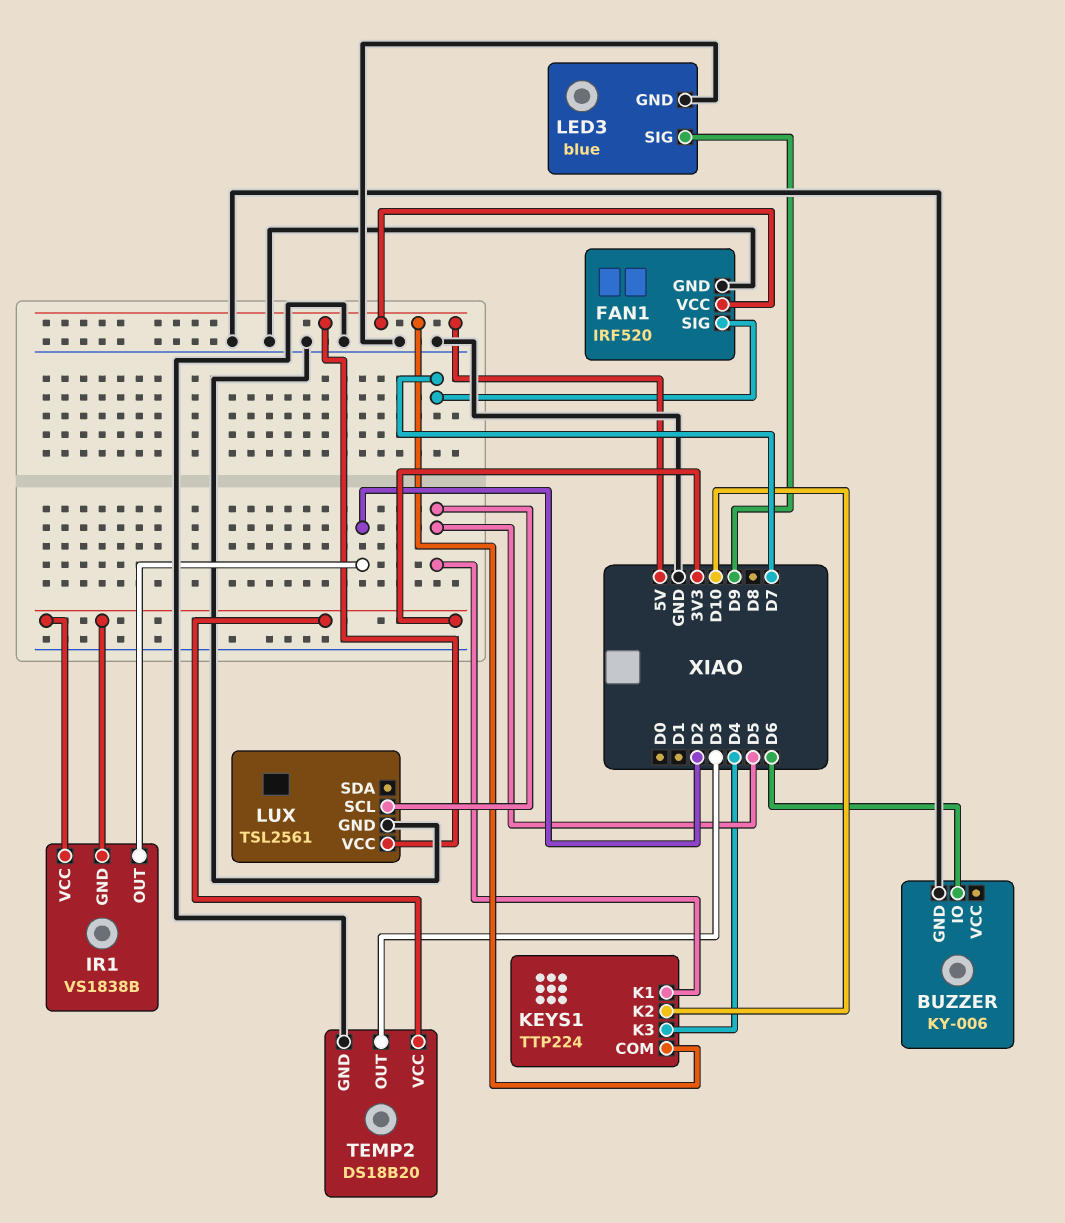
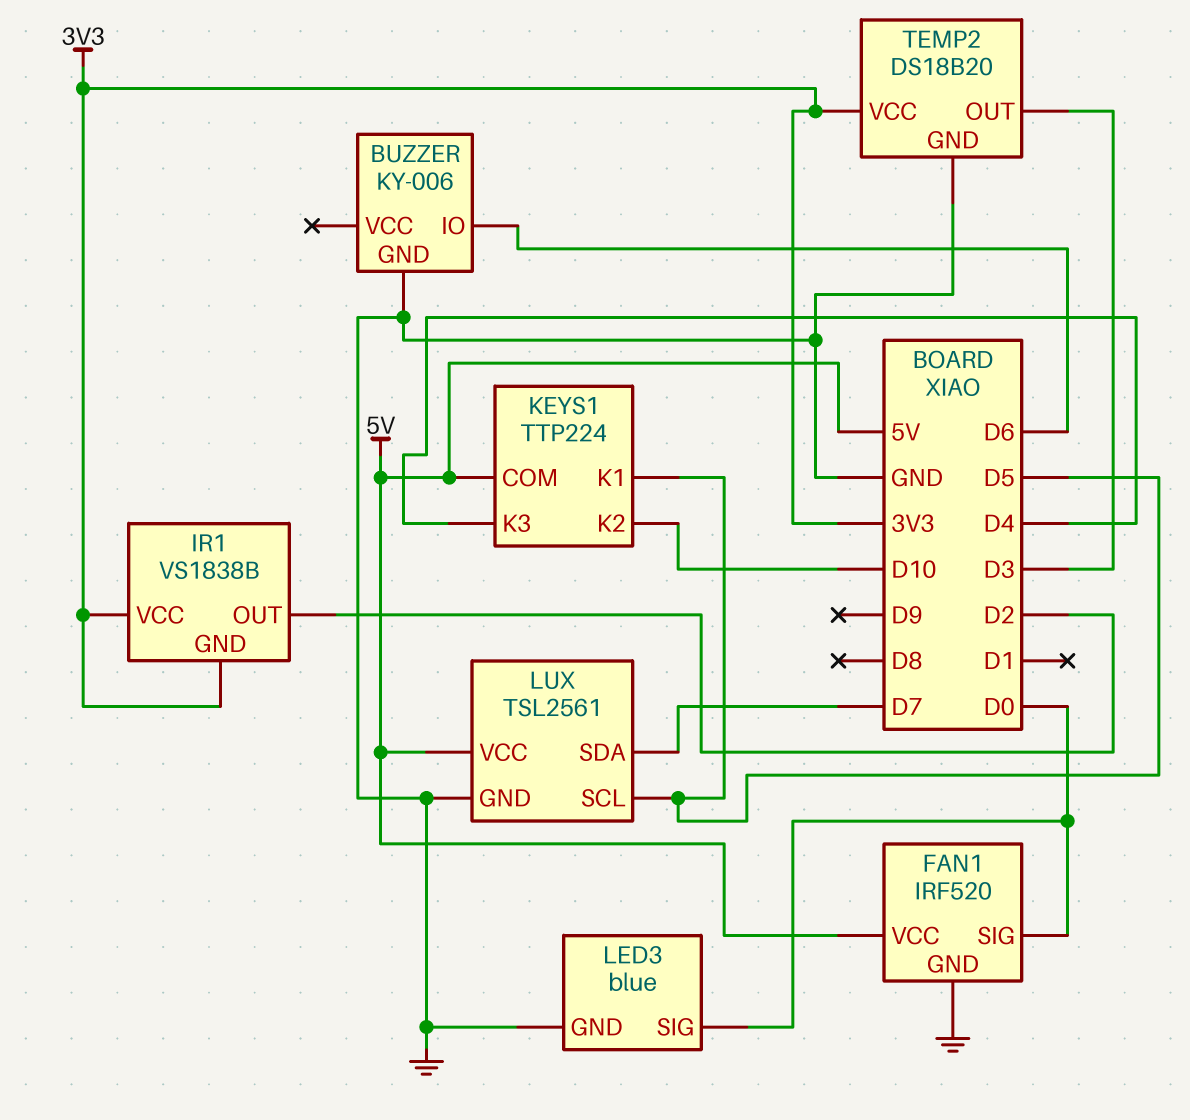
FAN1 pin SIG: D7 -> D0
LED3 pin SIG: D9 -> D0
LUX pin SDA: none -> D7

